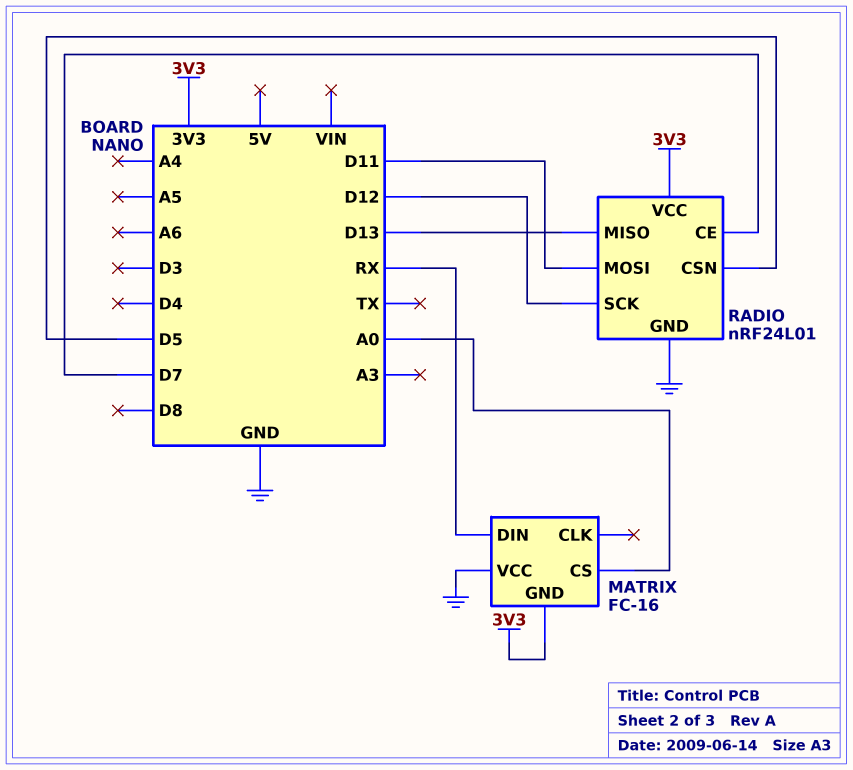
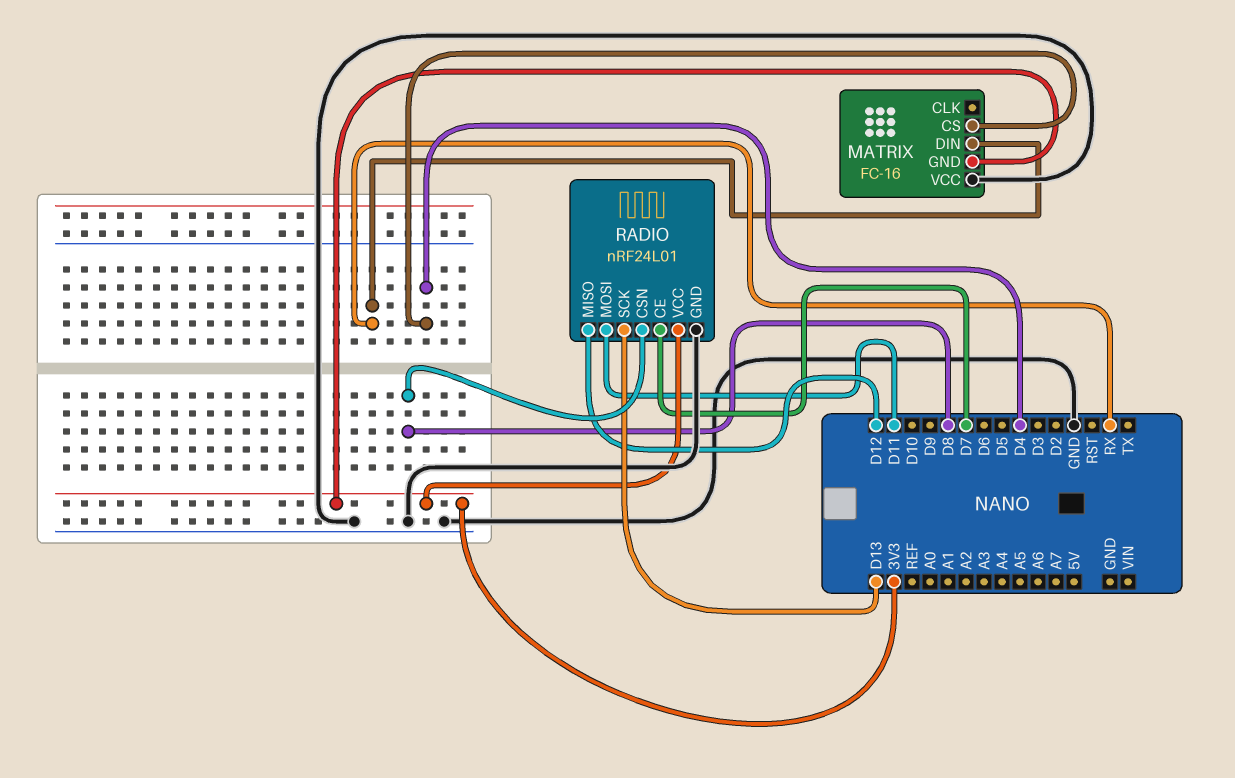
MATRIX pin CS: A0 -> D4
RADIO pin CSN: D5 -> D8
RADIO pin MISO: D13 -> D12
RADIO pin SCK: D12 -> D13

